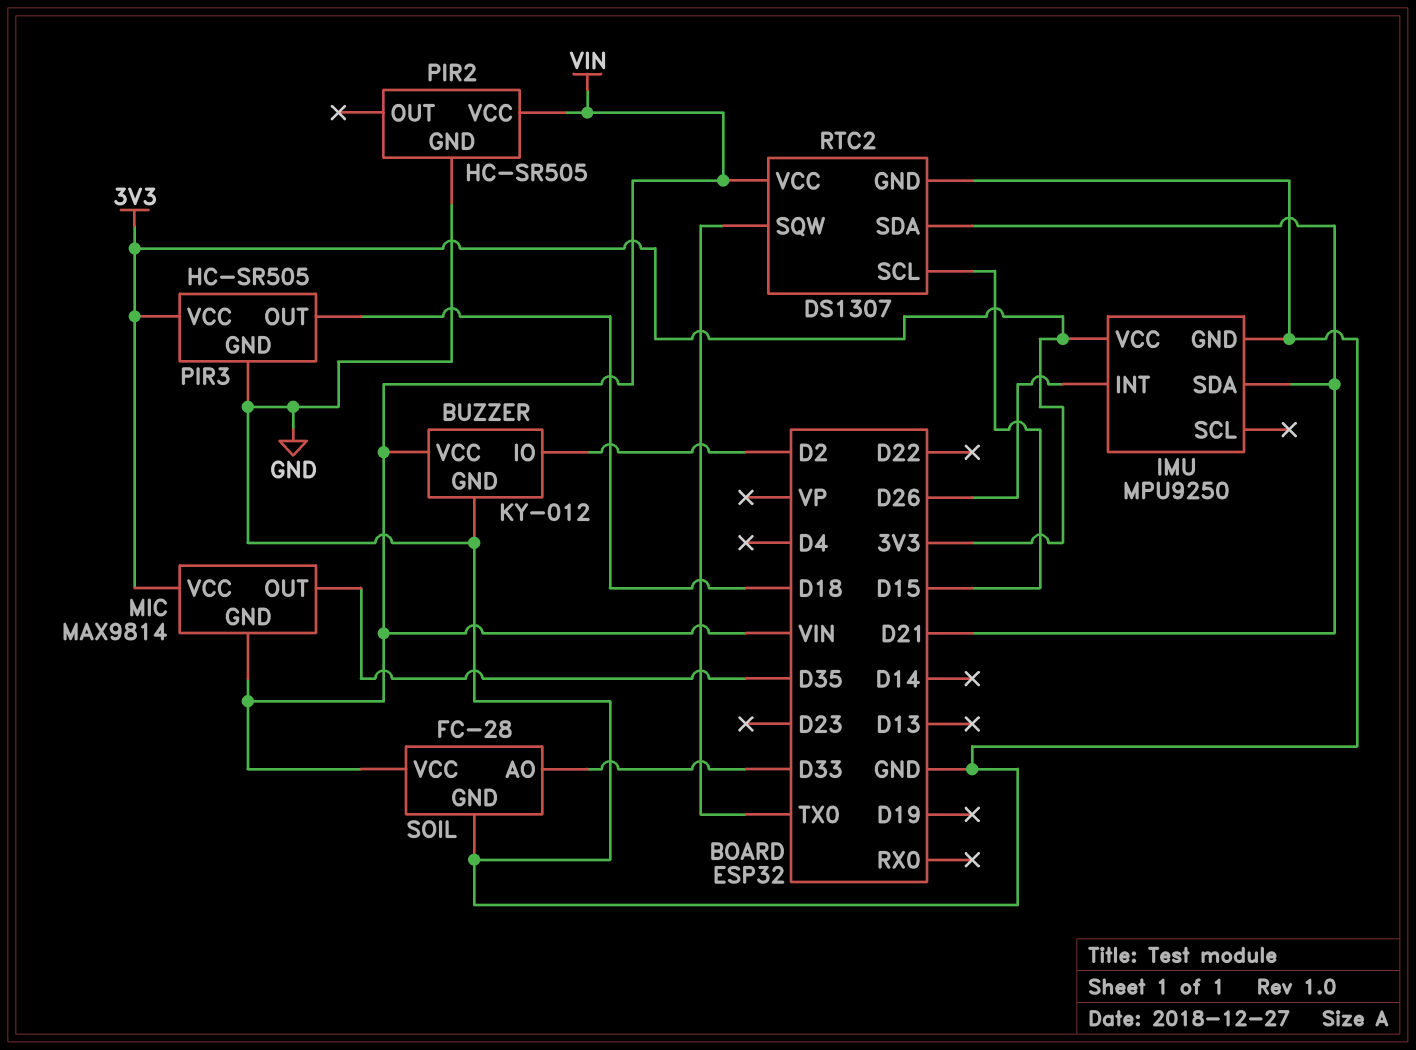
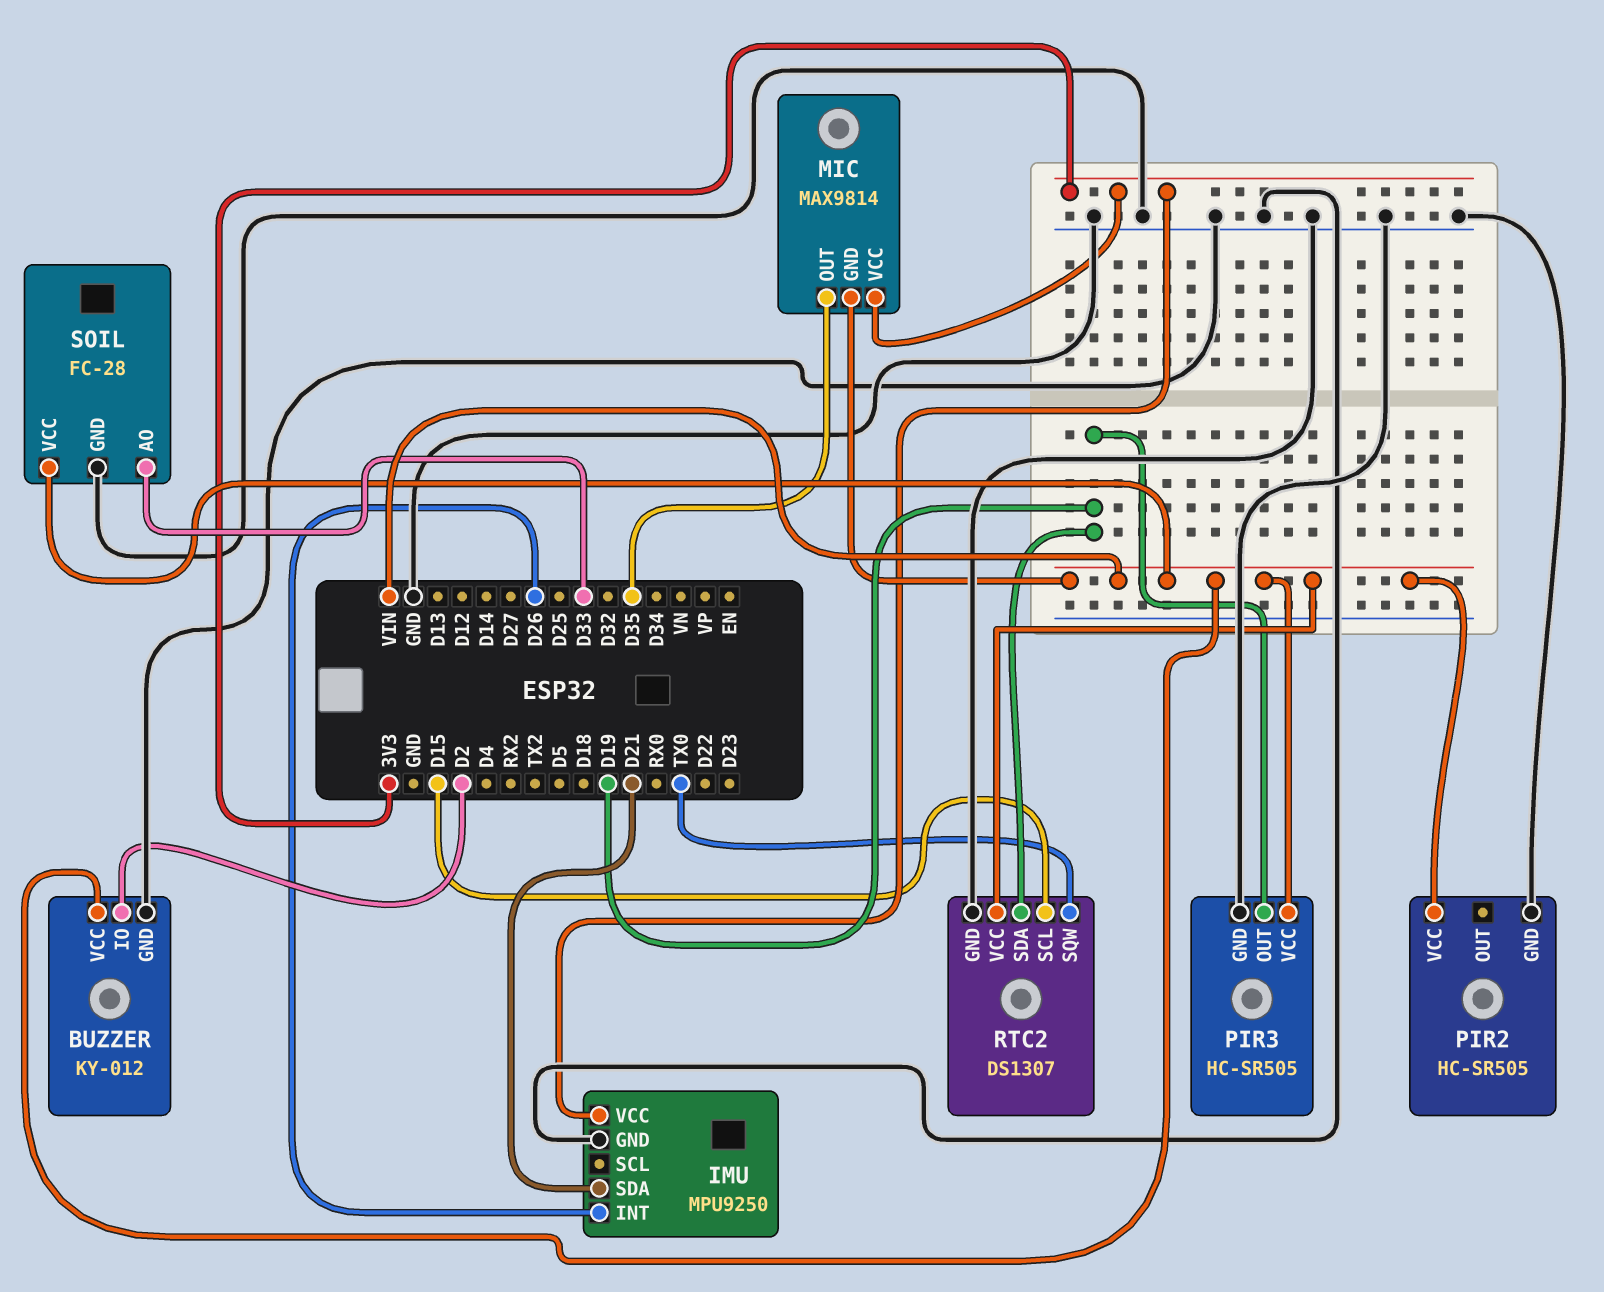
PIR3 pin OUT: D18 -> D19
PIR3 pin VCC: 3V3 -> VIN
RTC2 pin SDA: D21 -> D19

